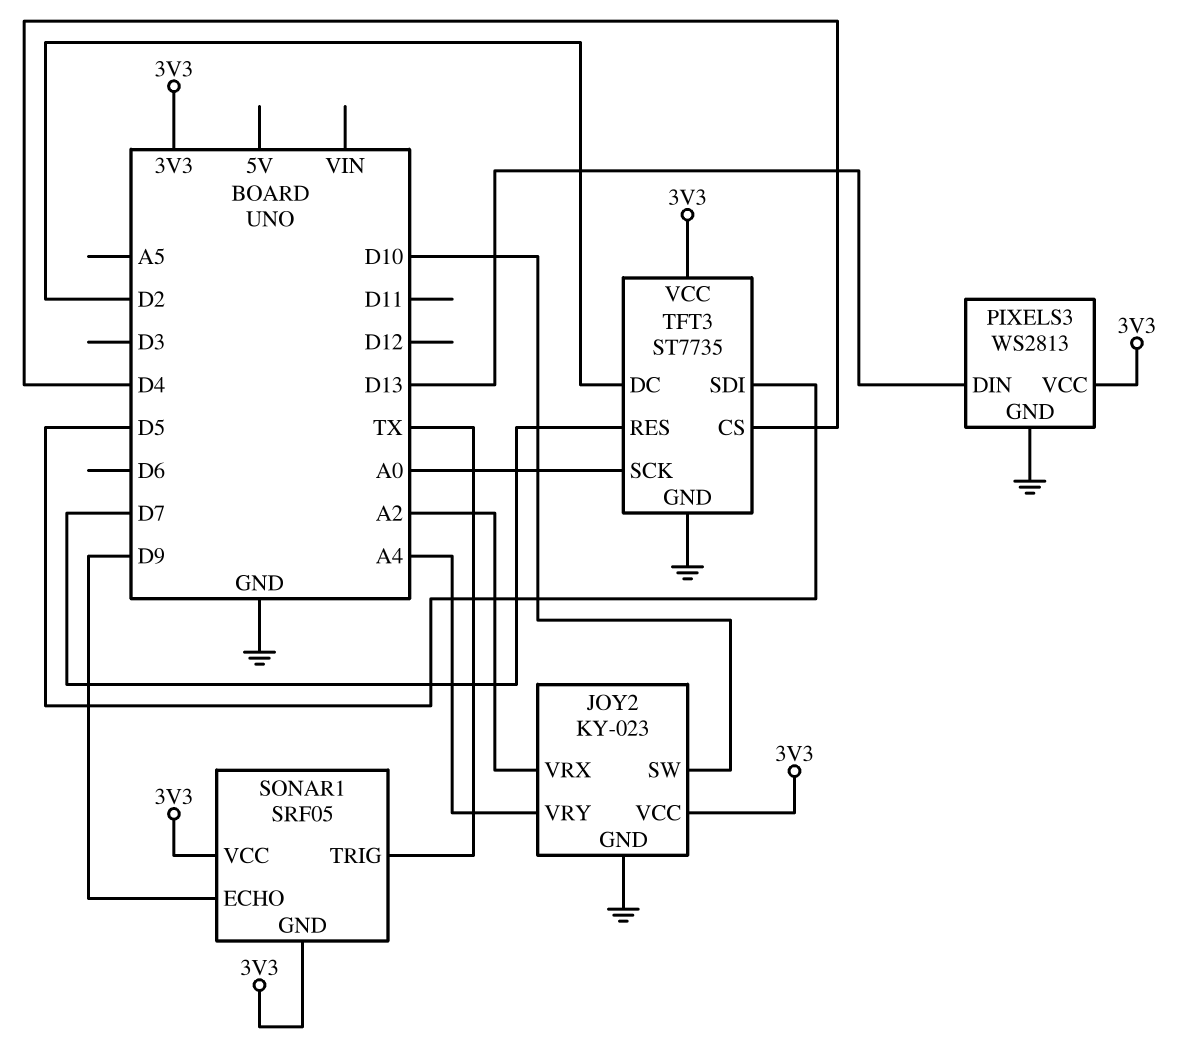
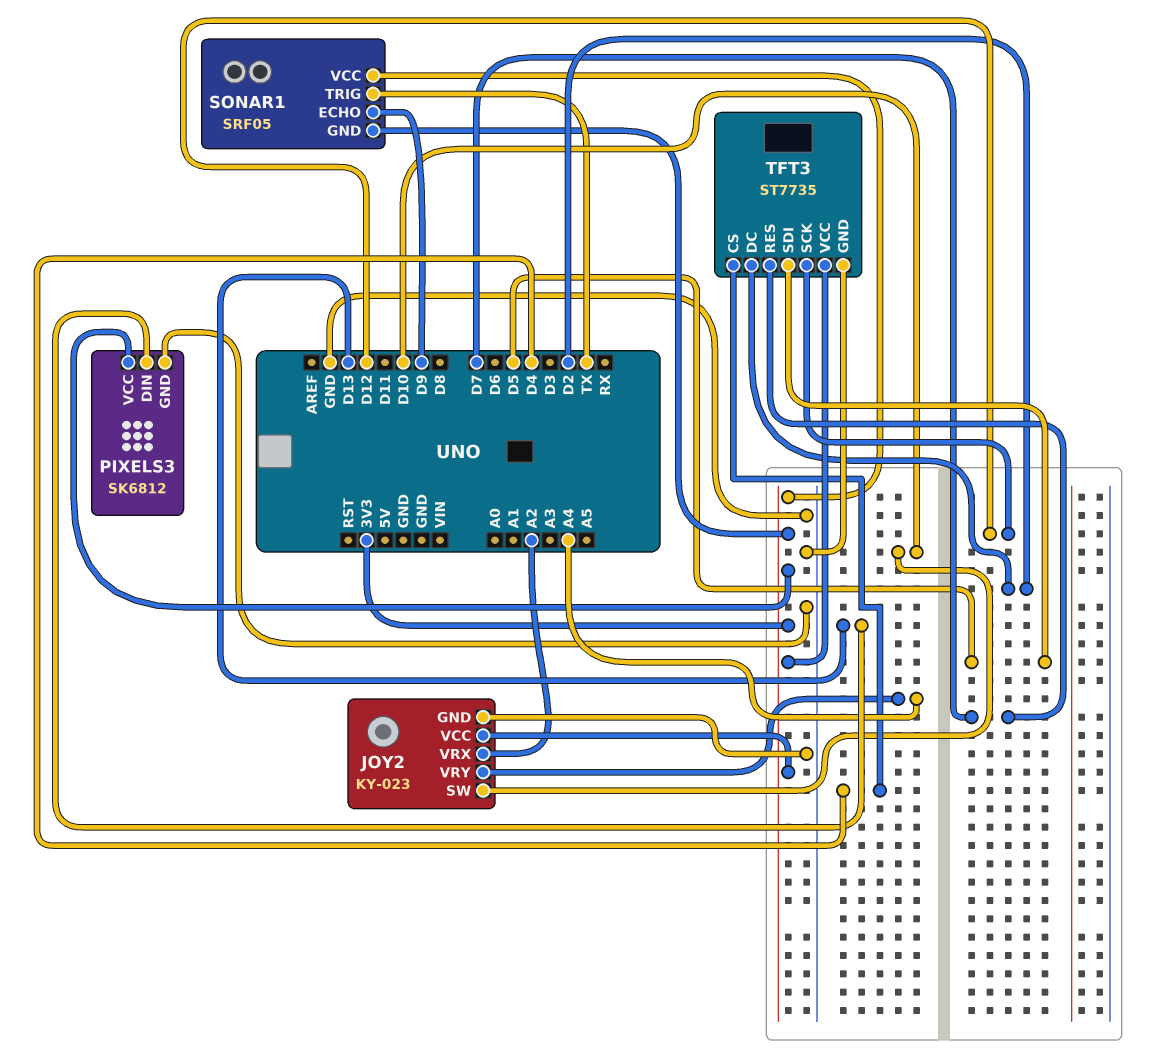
PIXELS3: WS2813 -> SK6812
TFT3 pin SCK: A0 -> D12

